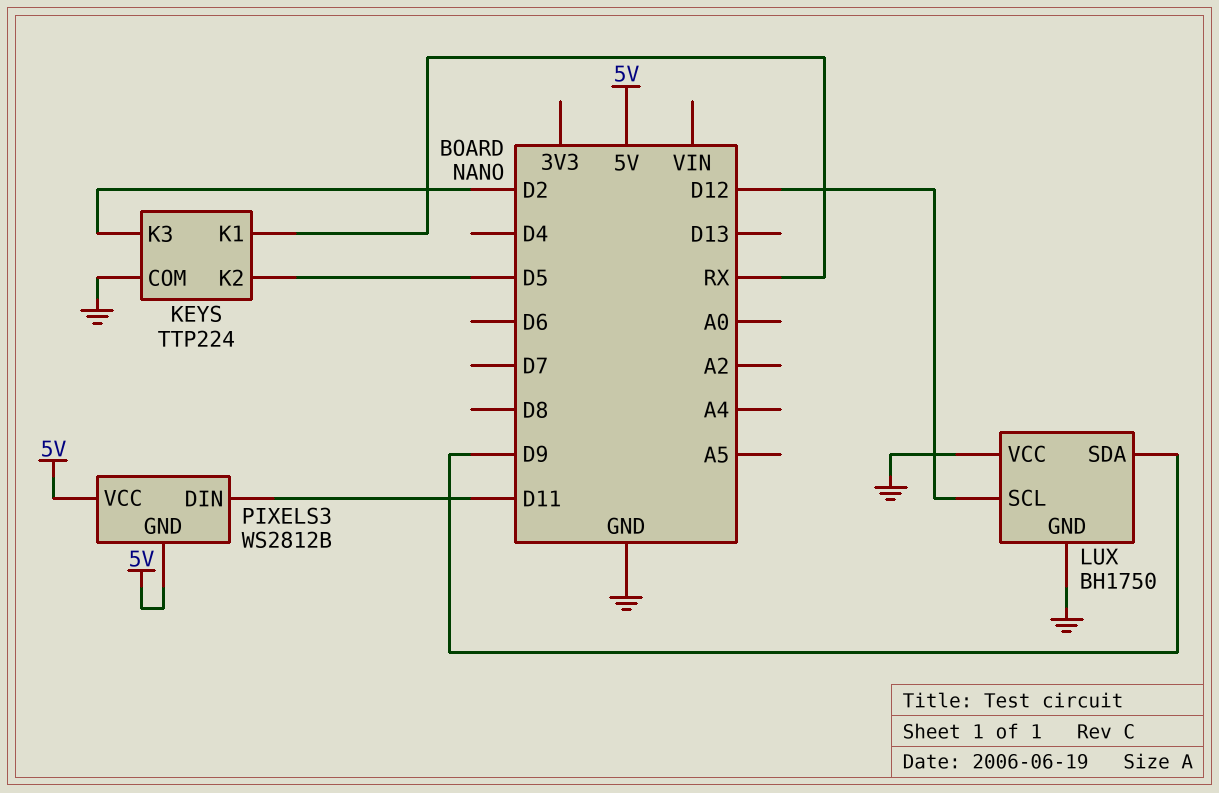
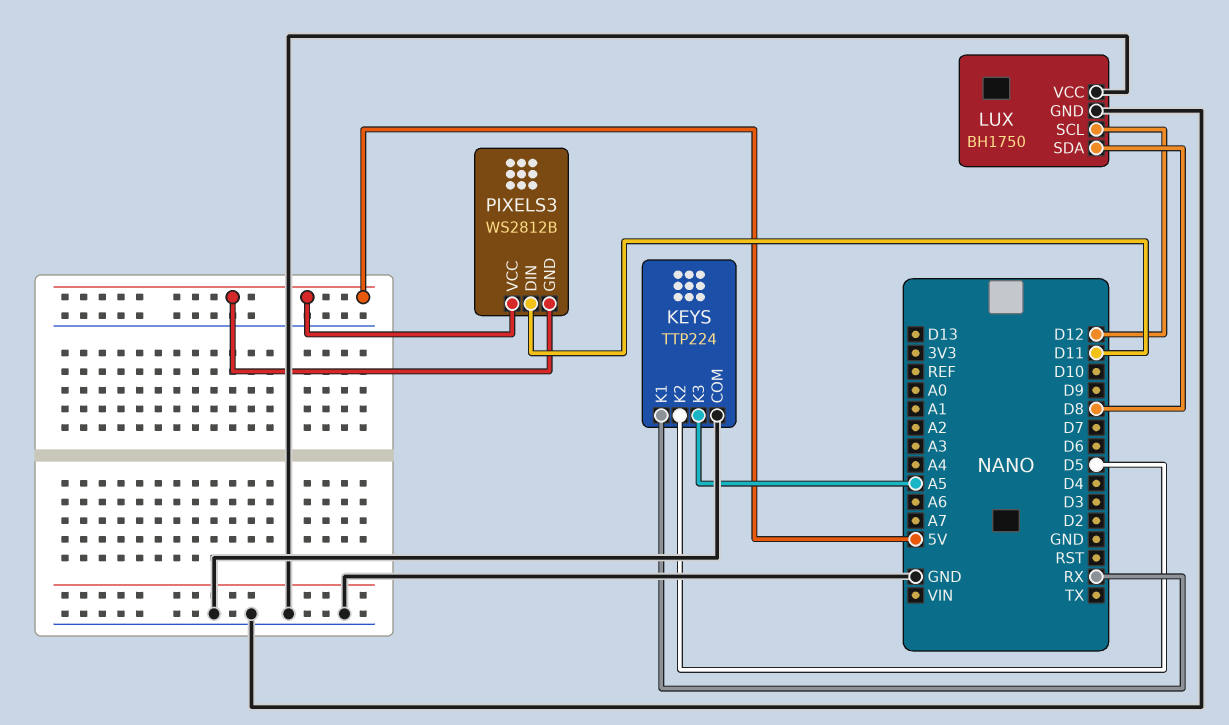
KEYS pin K3: D2 -> A5
LUX pin SDA: D9 -> D8

